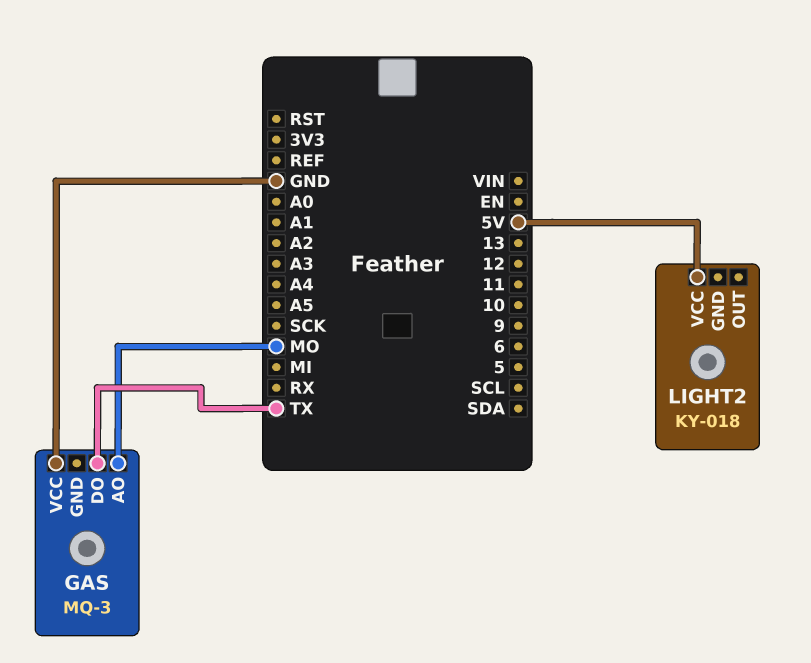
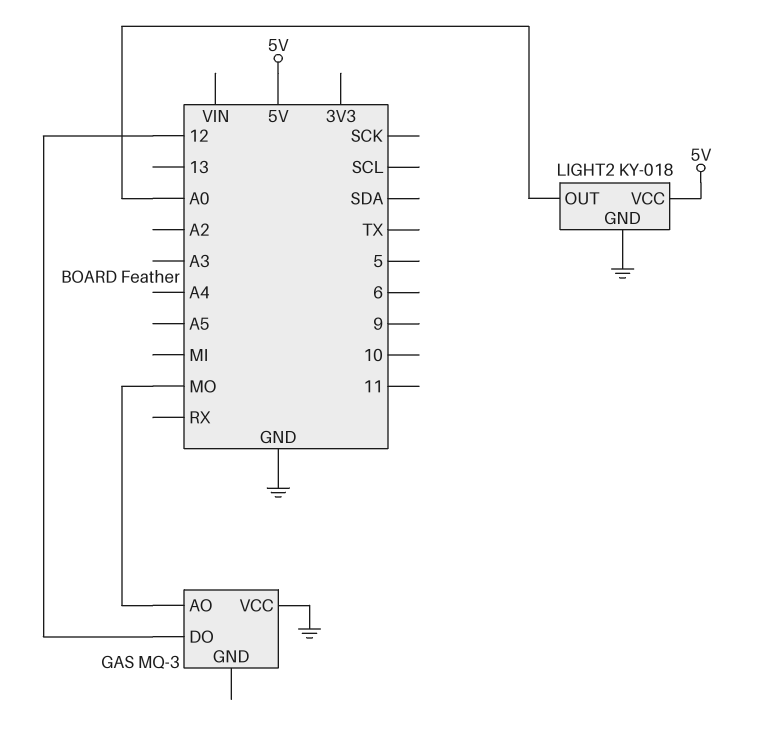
GAS pin DO: TX -> 12
LIGHT2 pin GND: none -> GND
LIGHT2 pin OUT: none -> A0

